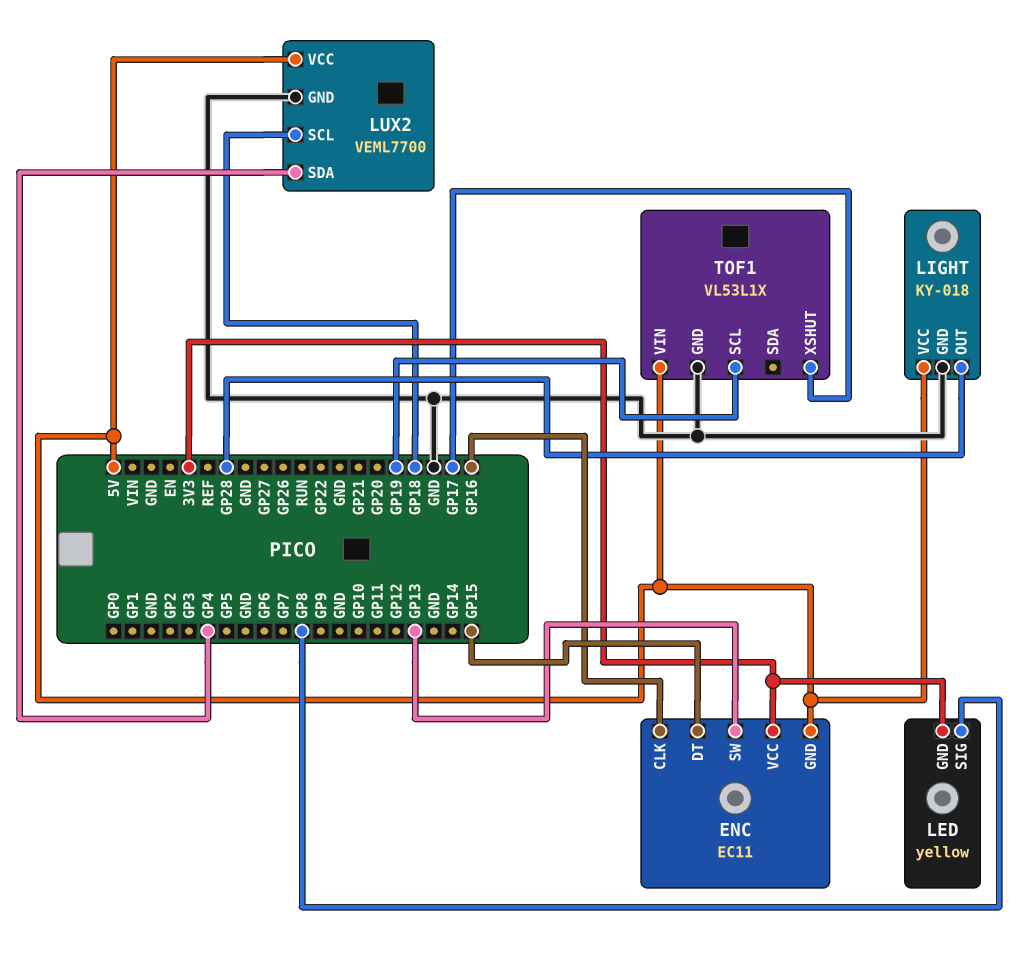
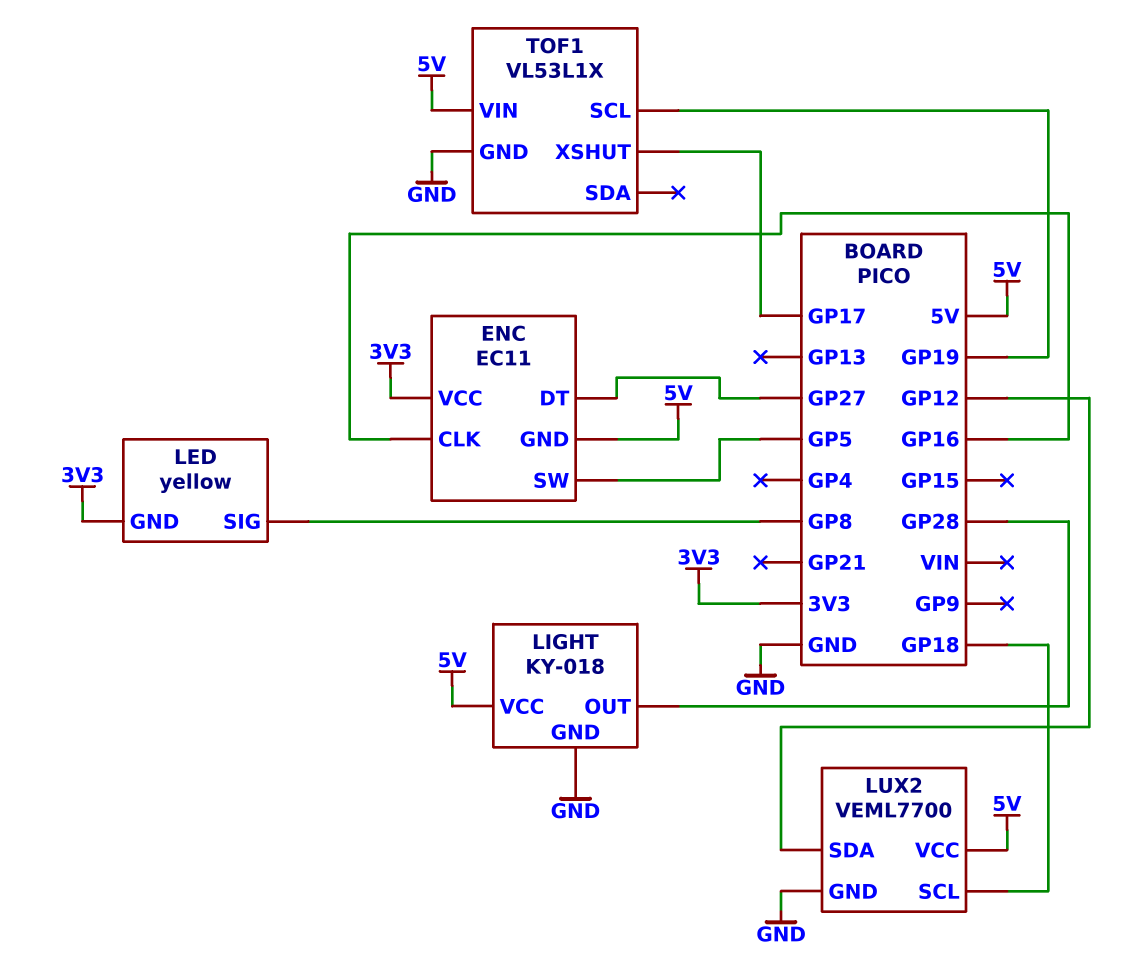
ENC pin DT: GP15 -> GP27
ENC pin SW: GP13 -> GP5
LUX2 pin SDA: GP4 -> GP12

